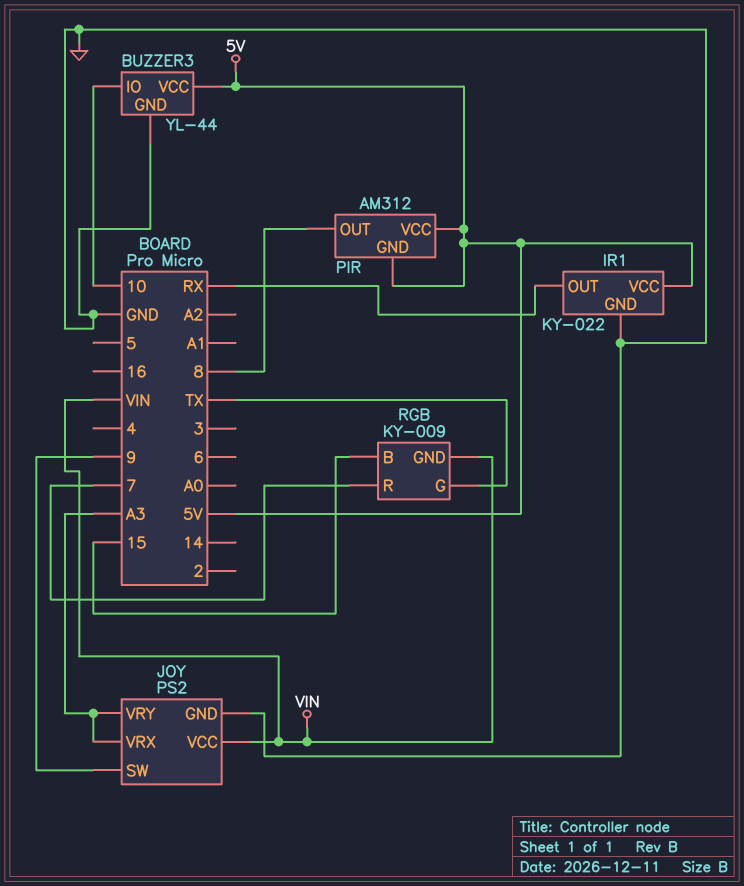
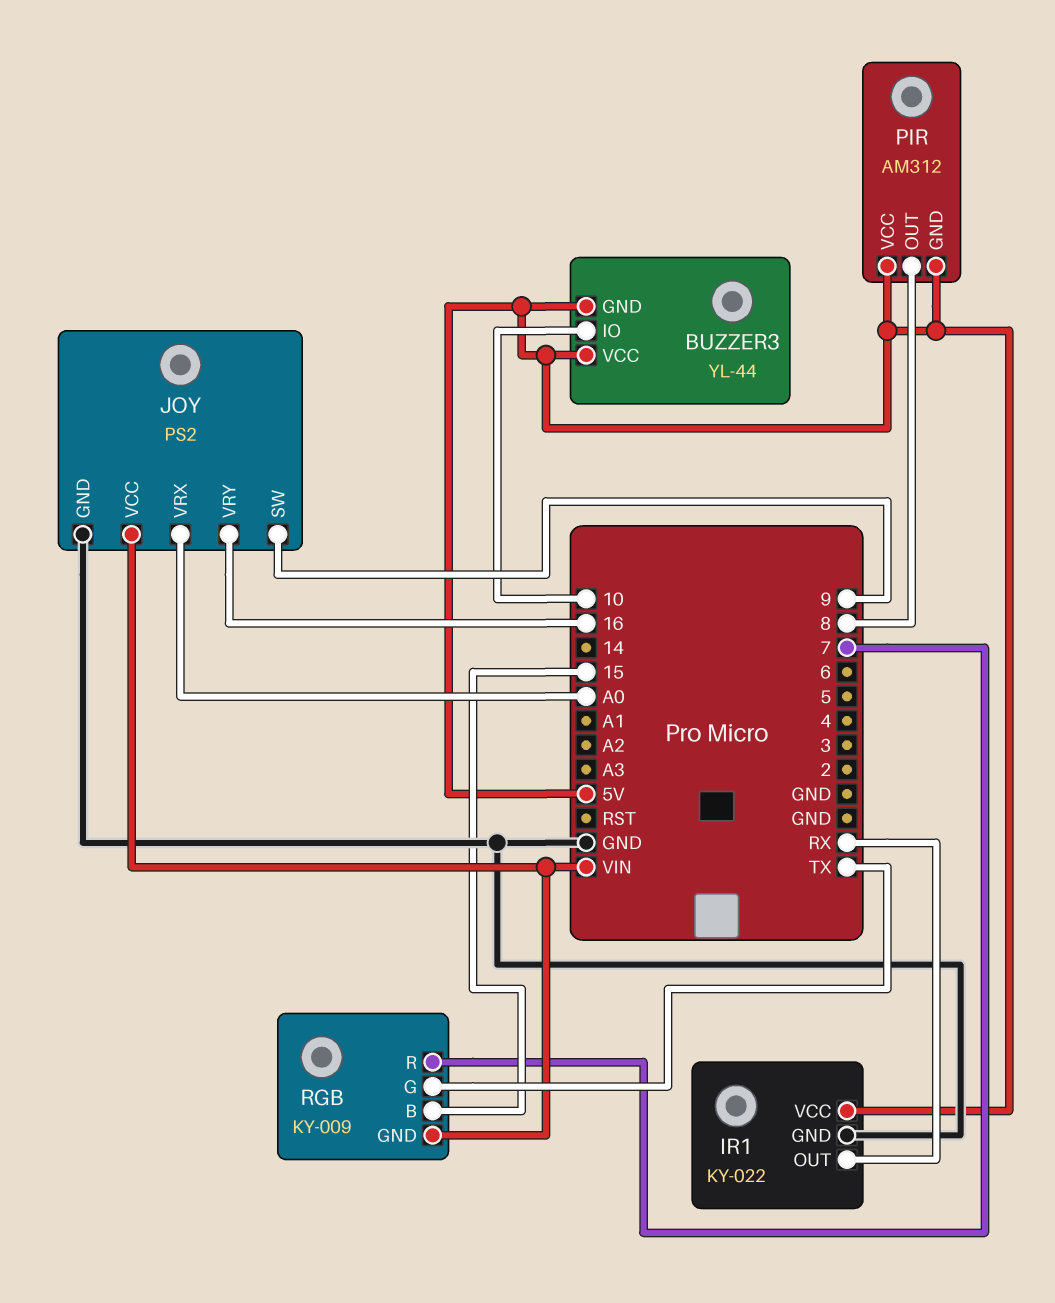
BUZZER3 pin GND: GND -> 5V
JOY pin VRX: A3 -> A0
JOY pin VRY: A3 -> 16

